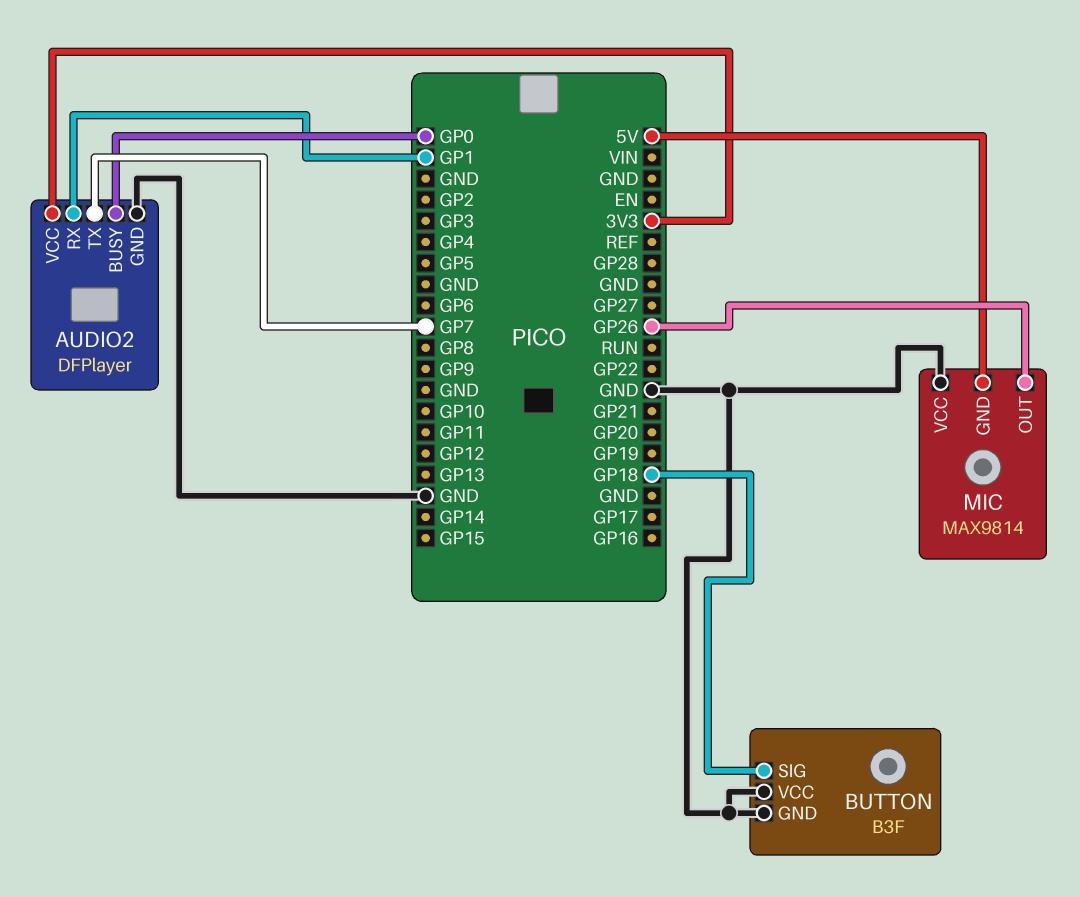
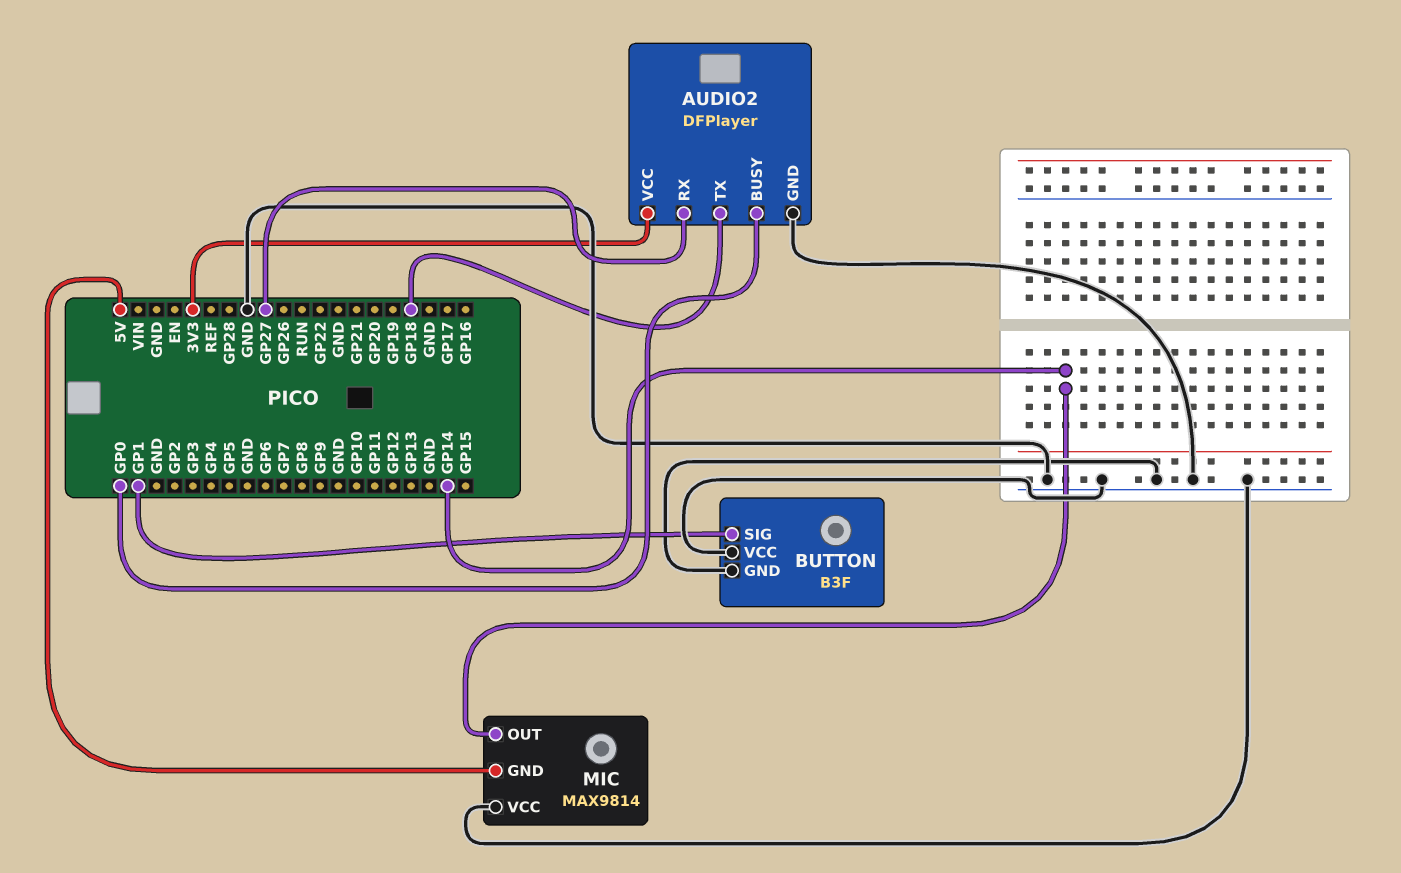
AUDIO2 pin RX: GP1 -> GP27
AUDIO2 pin TX: GP7 -> GP18
BUTTON pin SIG: GP18 -> GP1
MIC pin OUT: GP26 -> GP14

